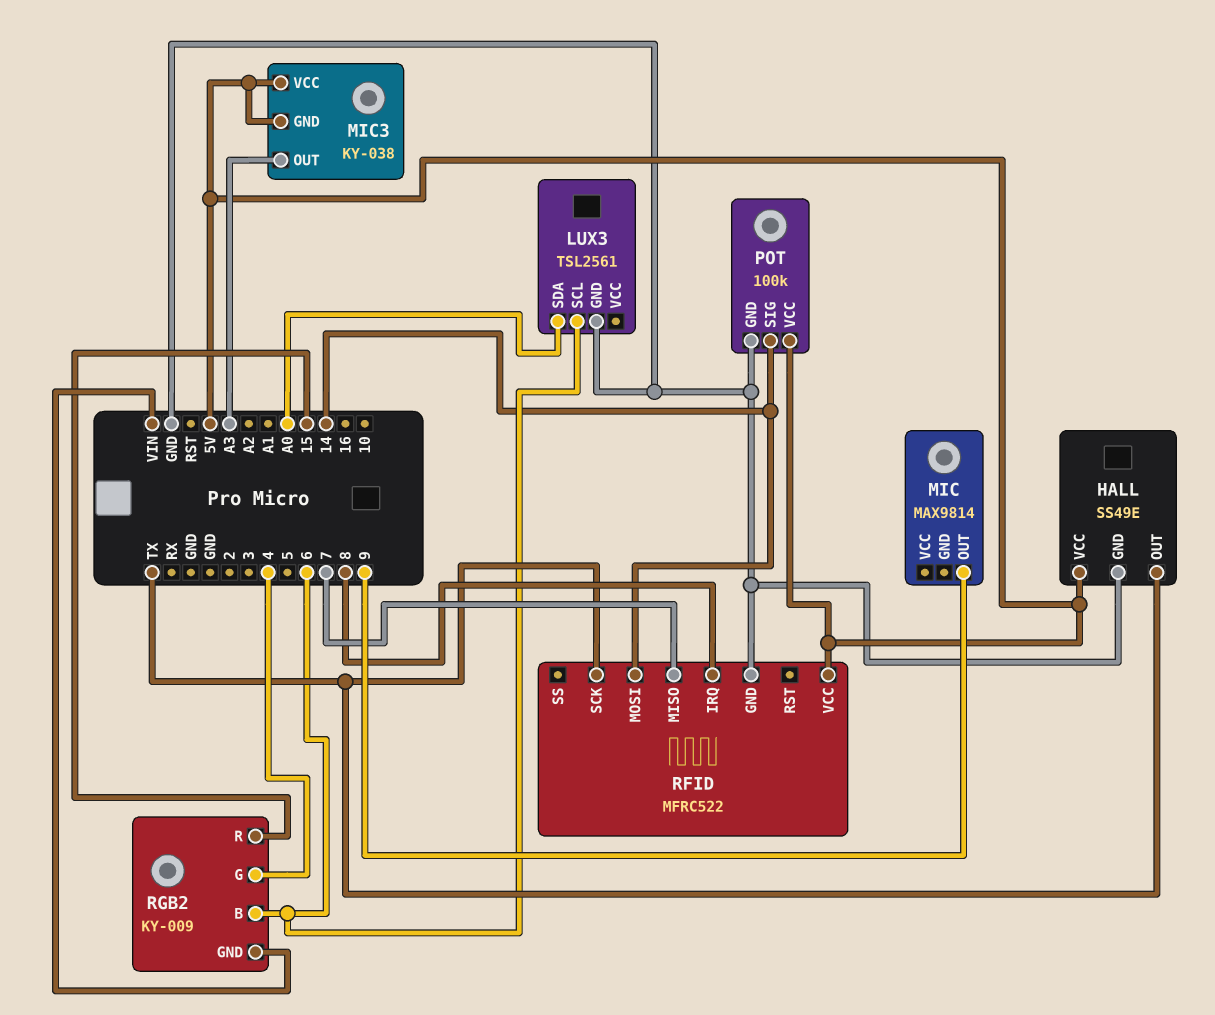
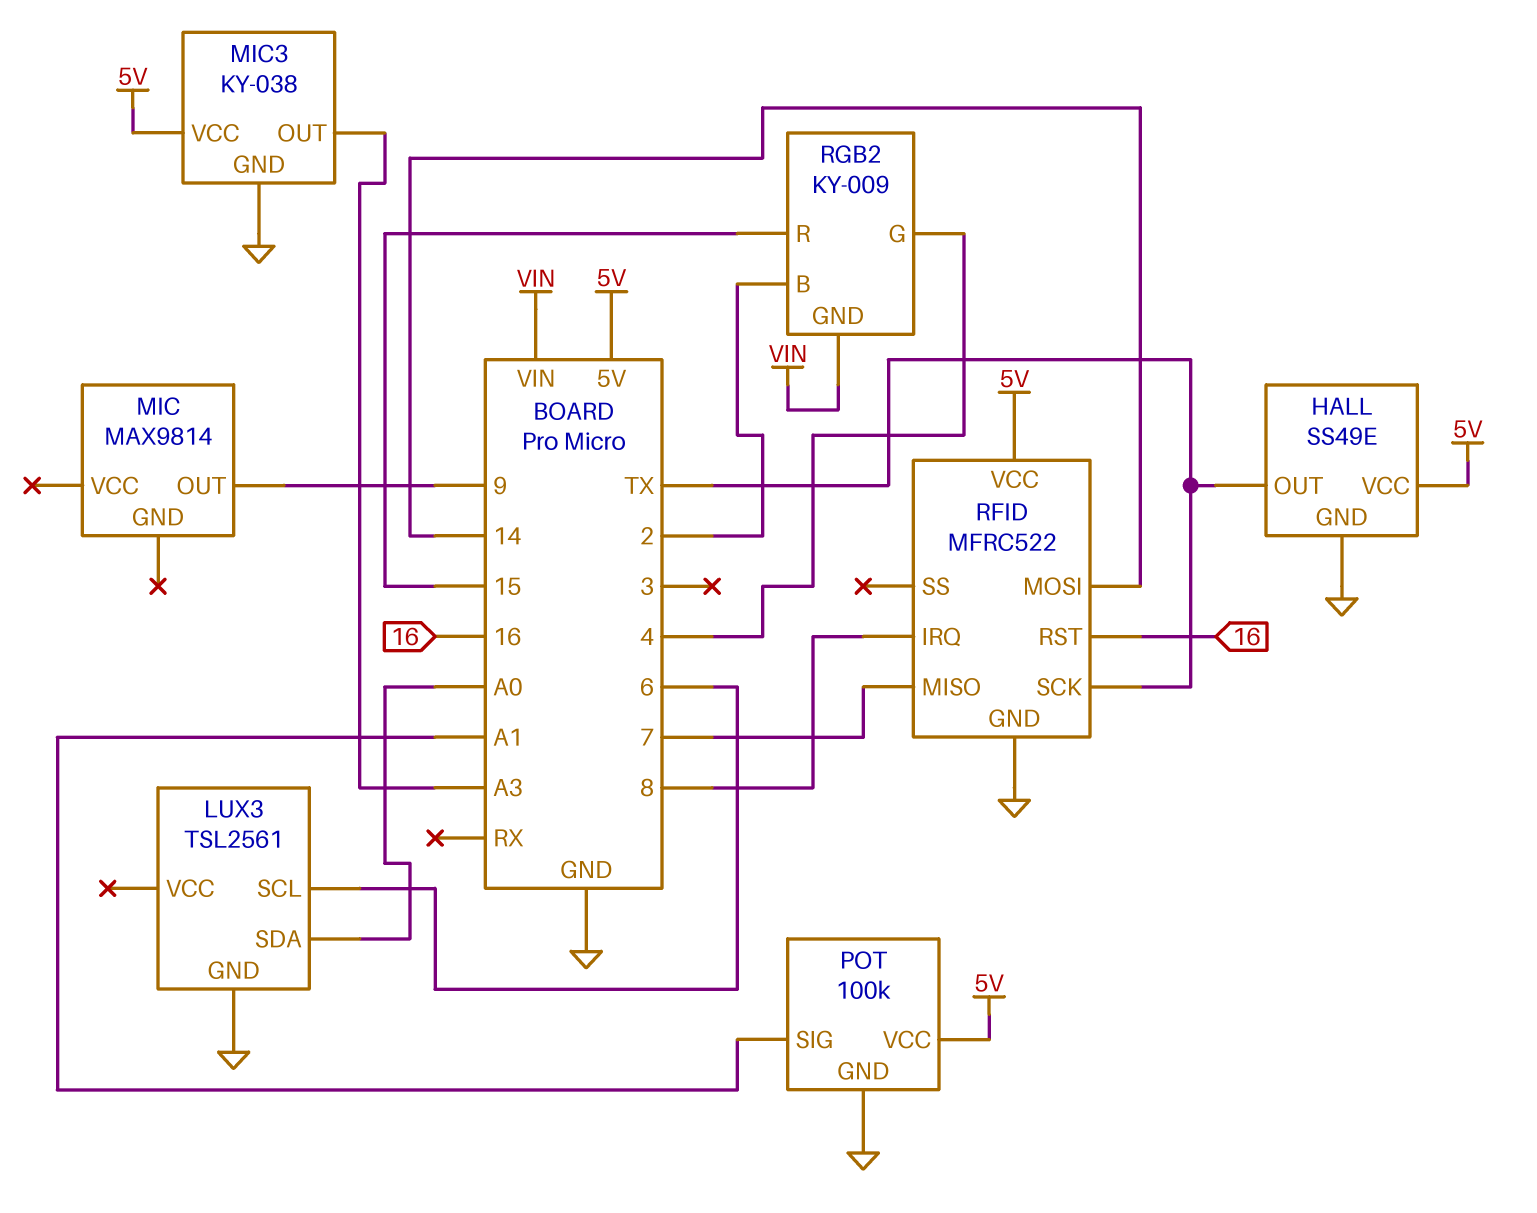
MIC3 pin GND: 5V -> GND
POT pin SIG: 14 -> A1
RFID pin RST: none -> 16
RGB2 pin B: 6 -> 2

